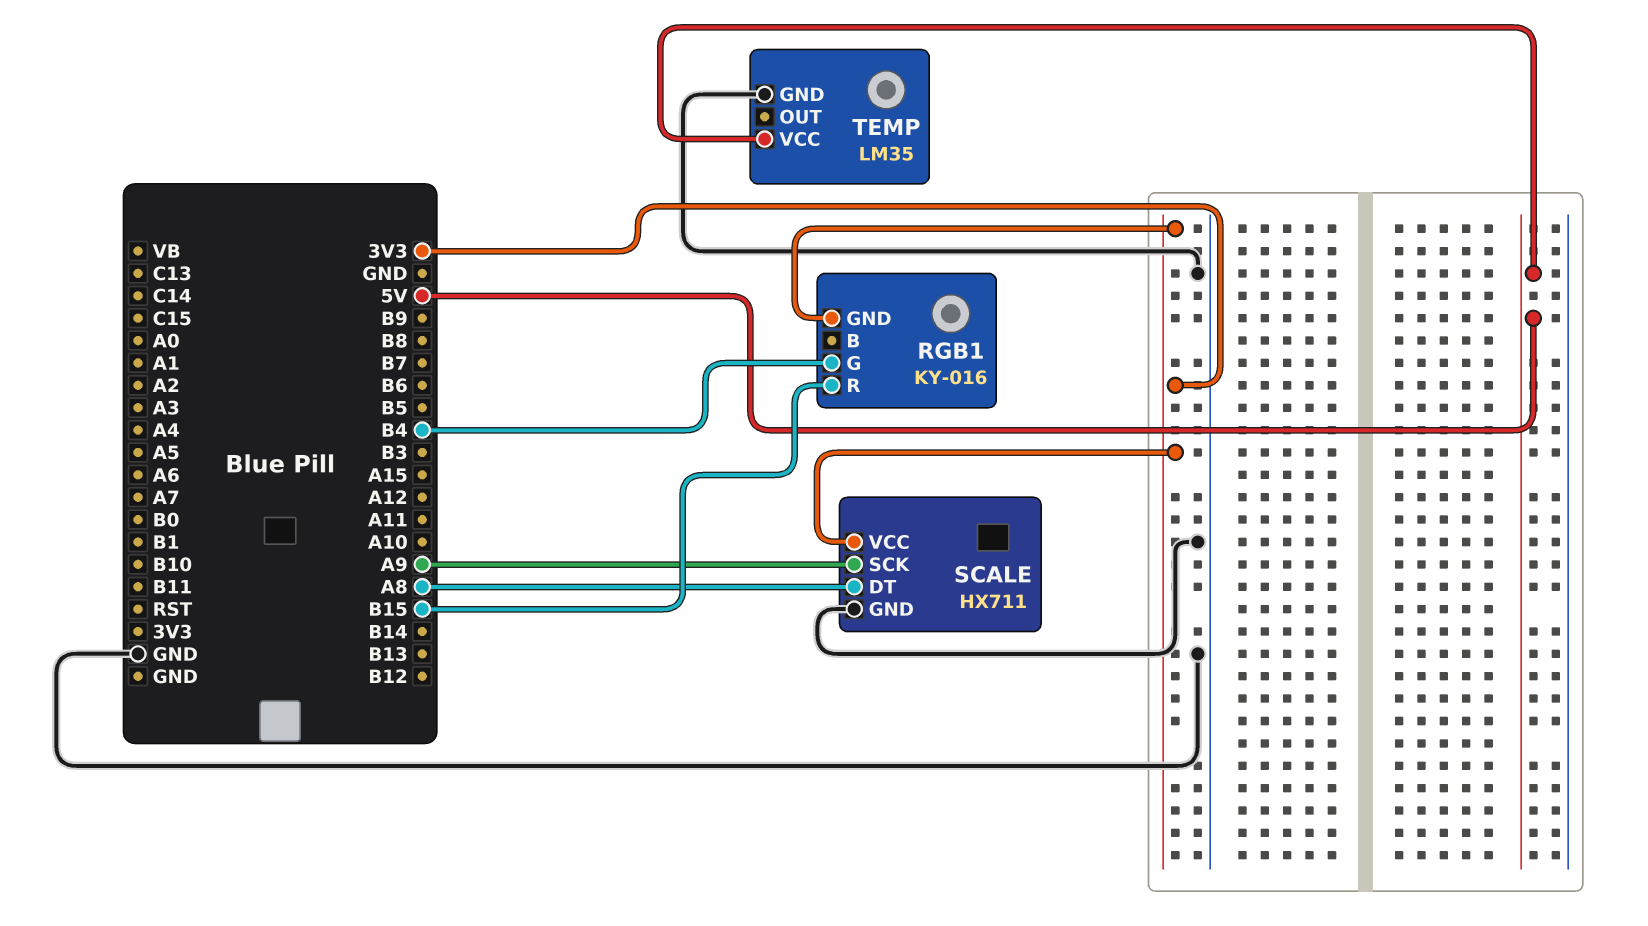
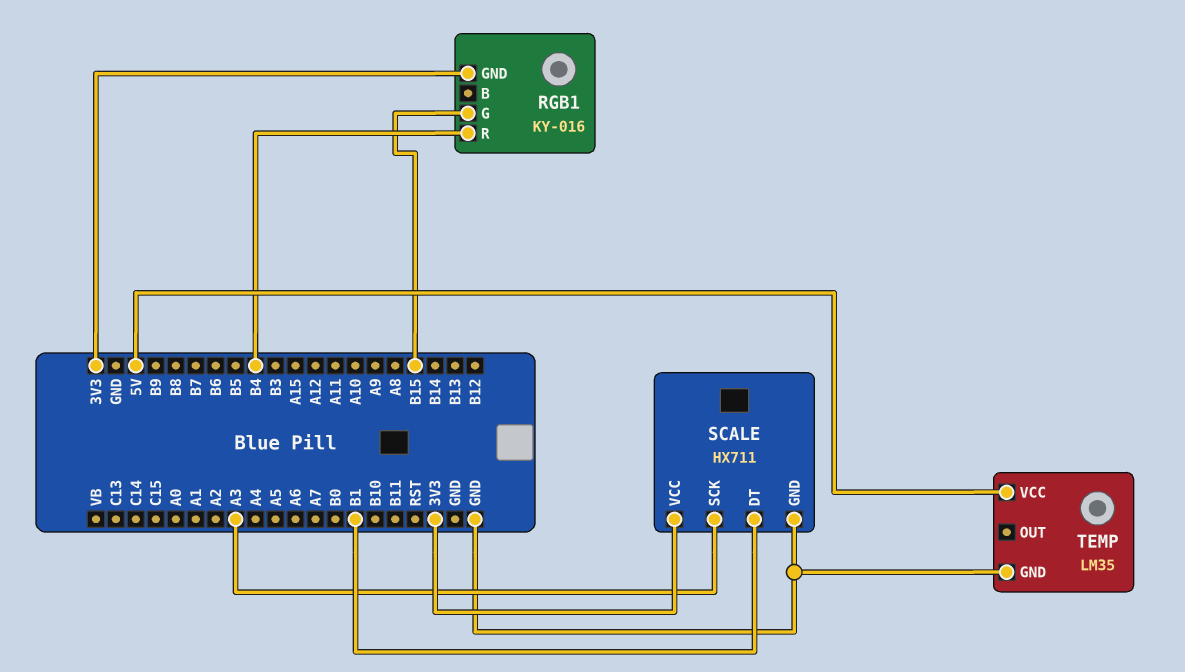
RGB1 pin G: B4 -> B15
RGB1 pin R: B15 -> B4
SCALE pin DT: A8 -> B1
SCALE pin SCK: A9 -> A3

